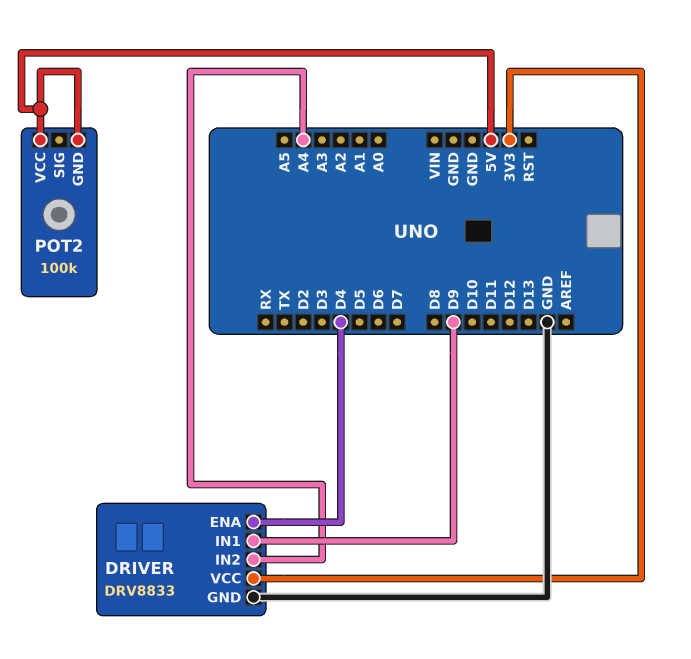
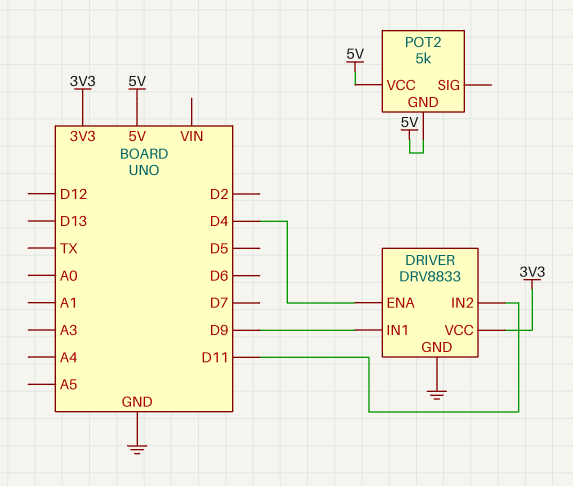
DRIVER pin IN2: A4 -> D11
POT2: 100k -> 5k

